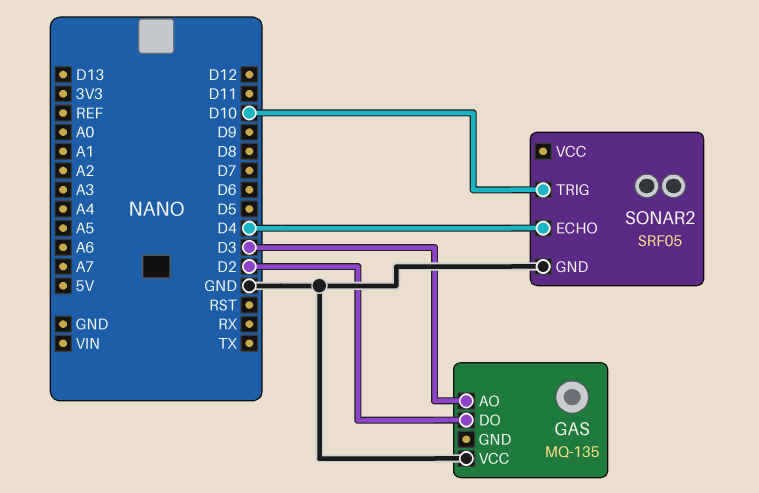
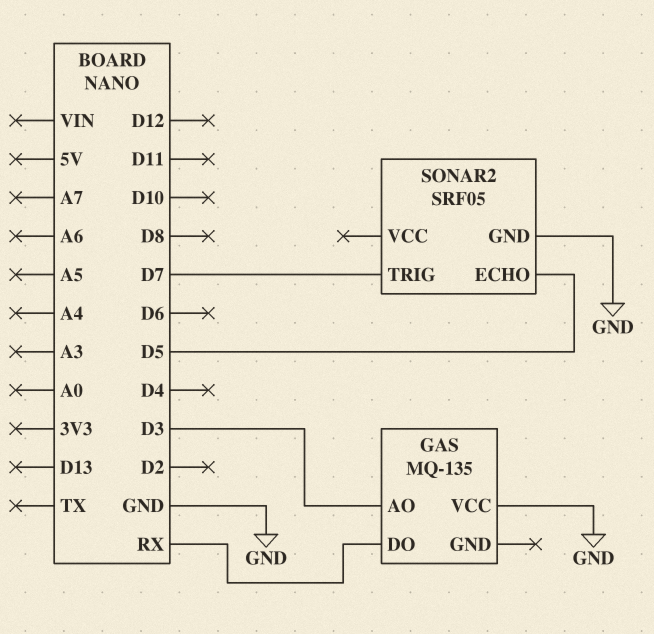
GAS pin DO: D2 -> RX
SONAR2 pin ECHO: D4 -> D5
SONAR2 pin TRIG: D10 -> D7

